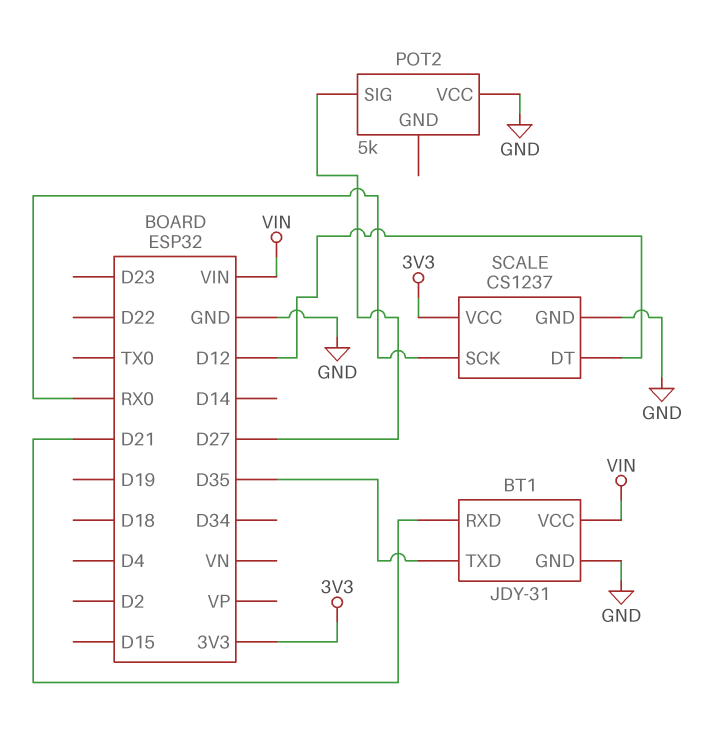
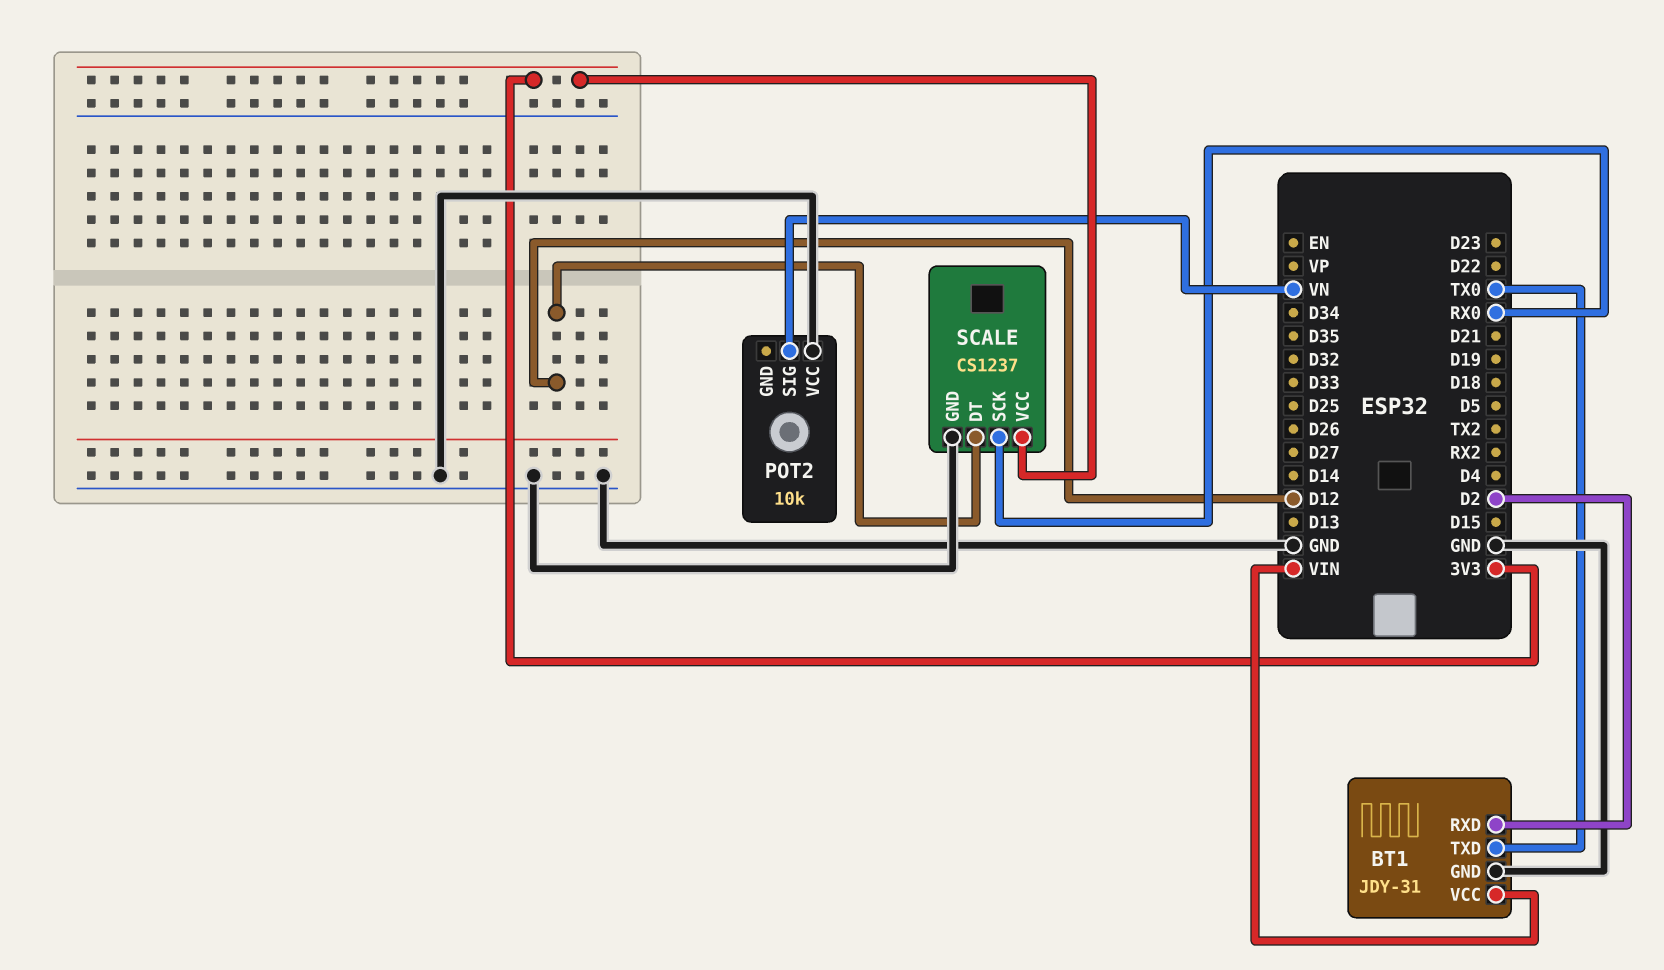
BT1 pin RXD: D21 -> D2
BT1 pin TXD: D35 -> TX0
POT2: 5k -> 10k
POT2 pin SIG: D27 -> VN

